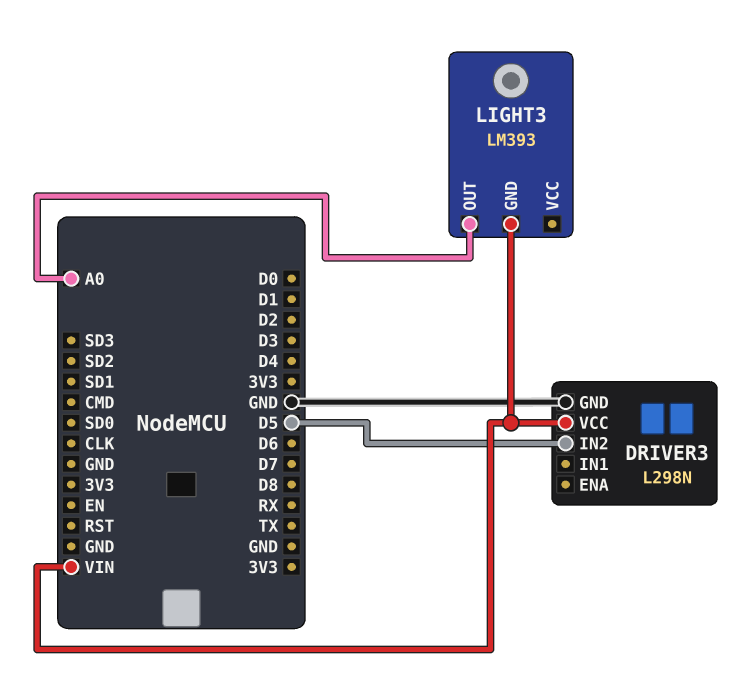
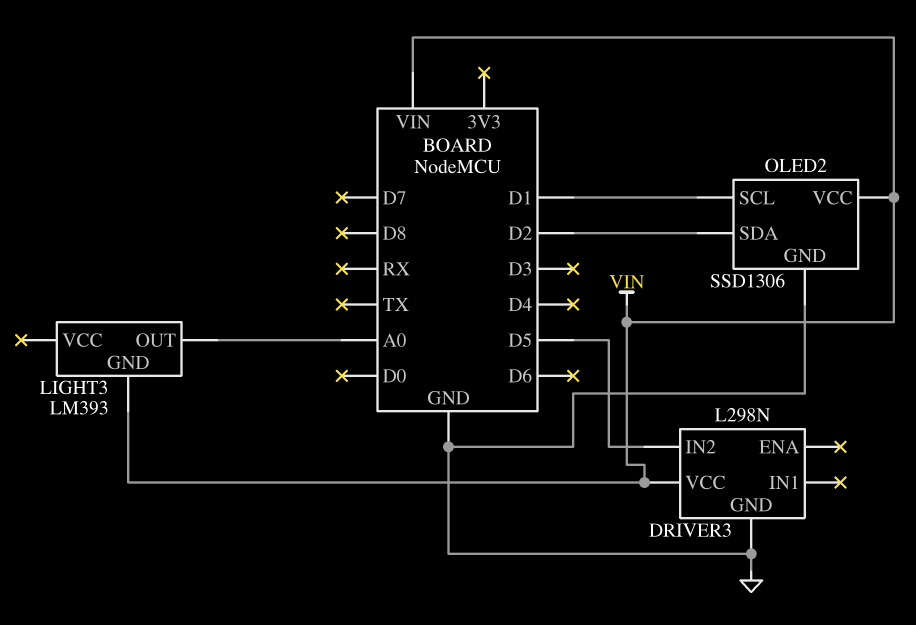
OLED2: none -> SSD1306
OLED2 pin GND: none -> GND
OLED2 pin SCL: none -> D1
OLED2 pin SDA: none -> D2
OLED2 pin VCC: none -> VIN

